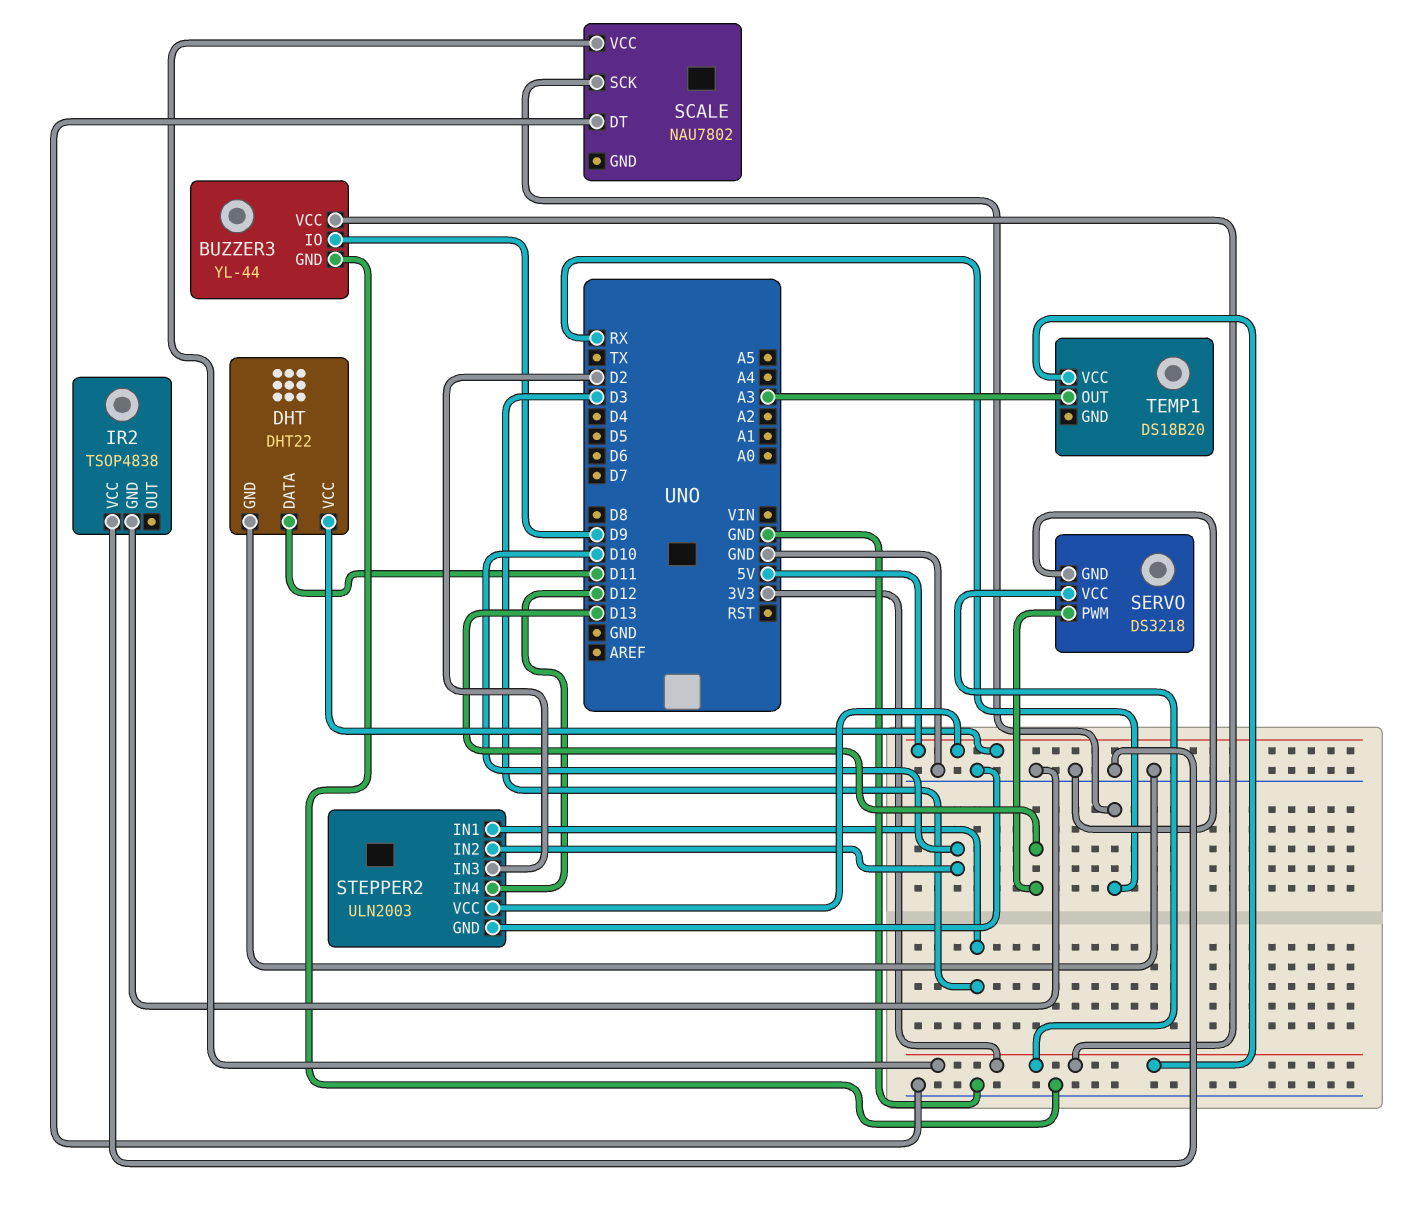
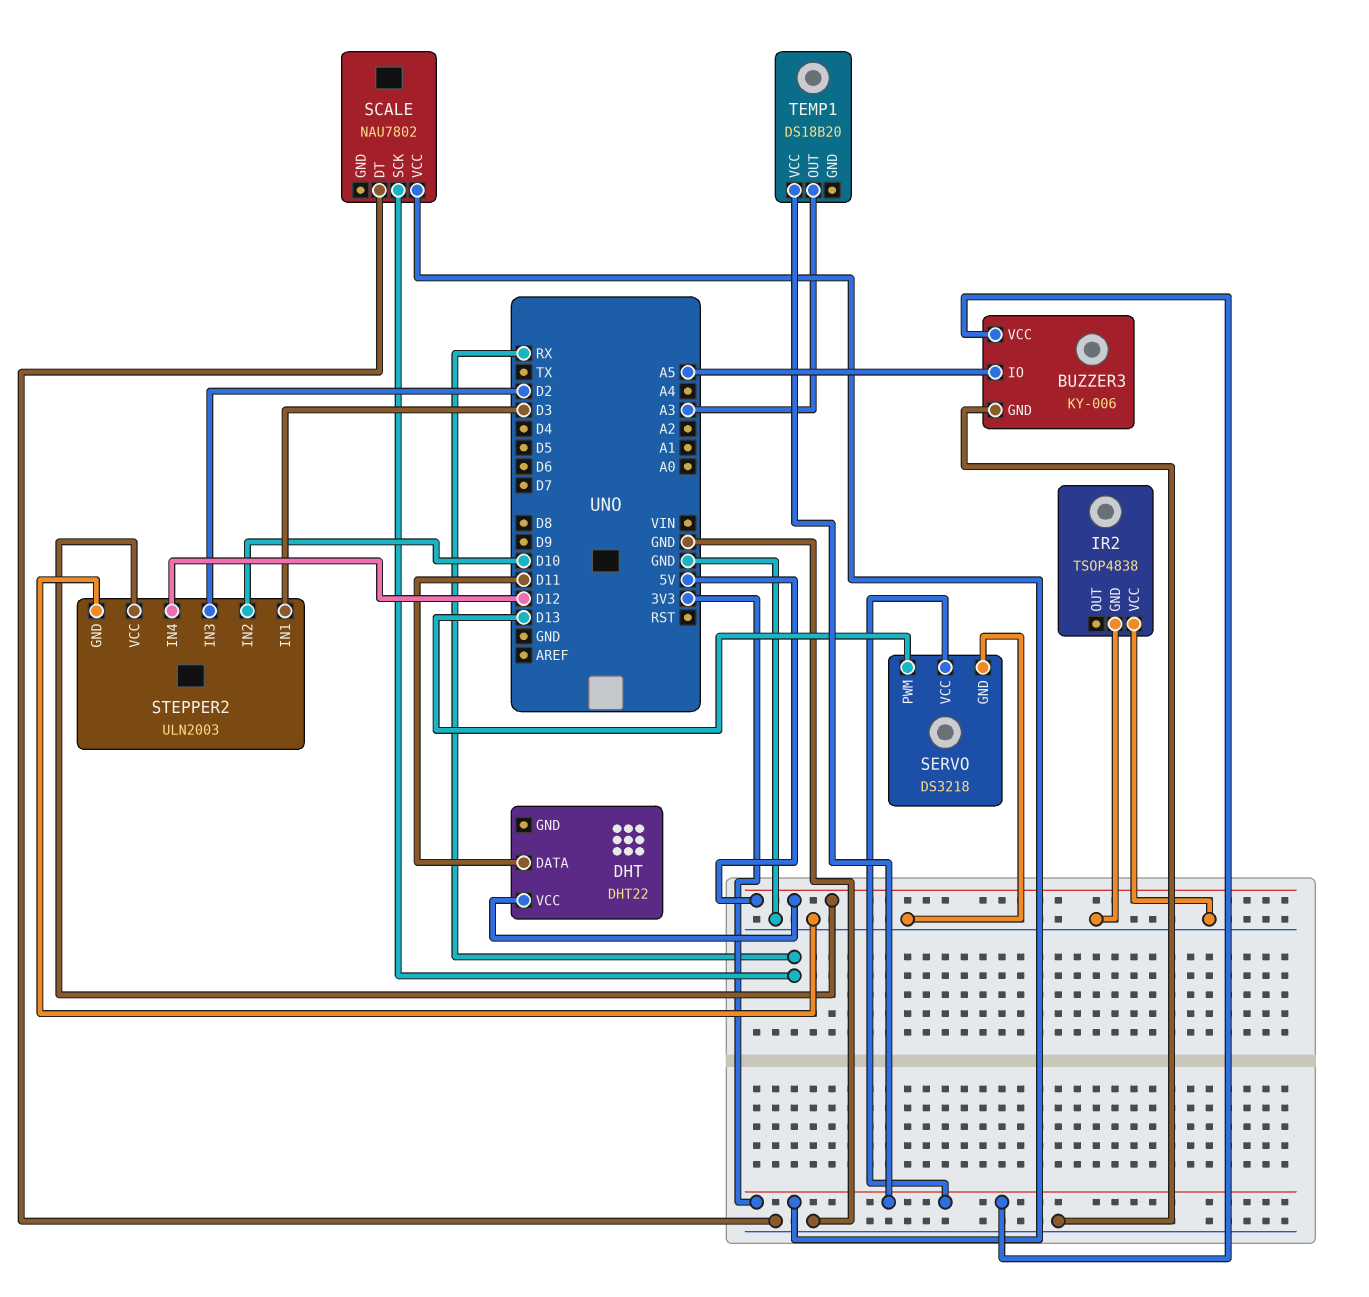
BUZZER3: YL-44 -> KY-006
BUZZER3 pin IO: D9 -> A5
DHT pin GND: GND -> none

